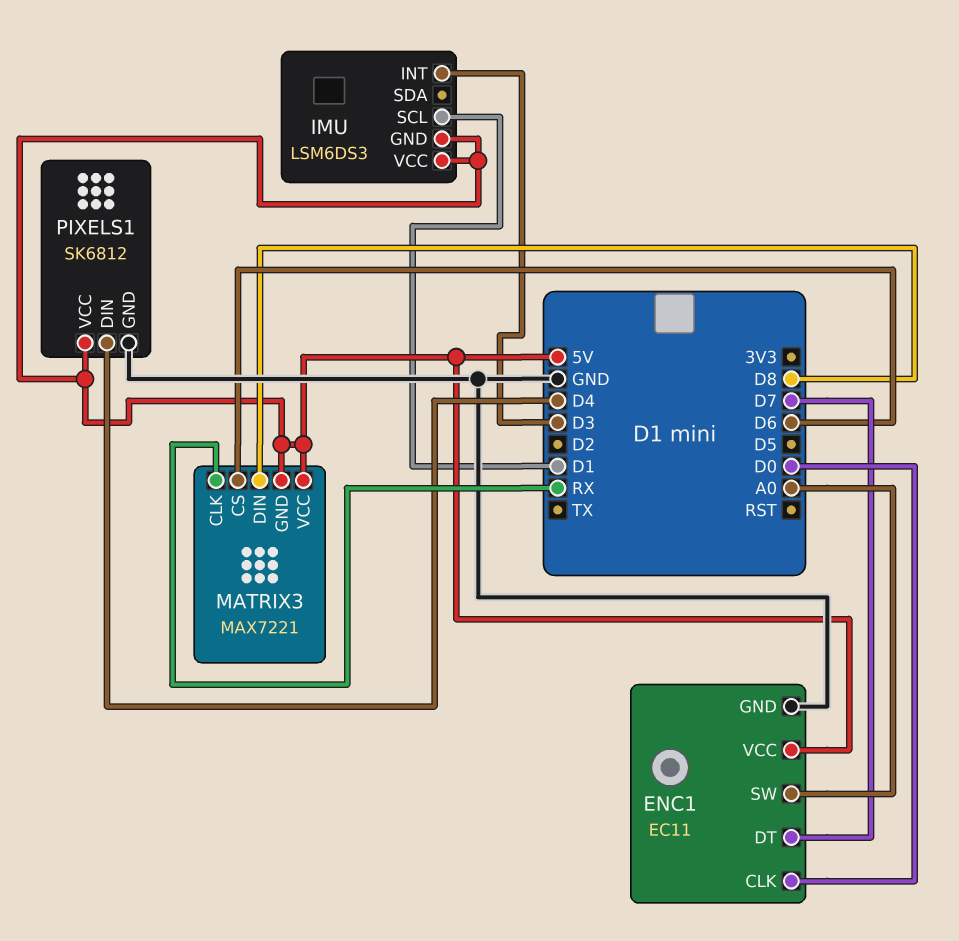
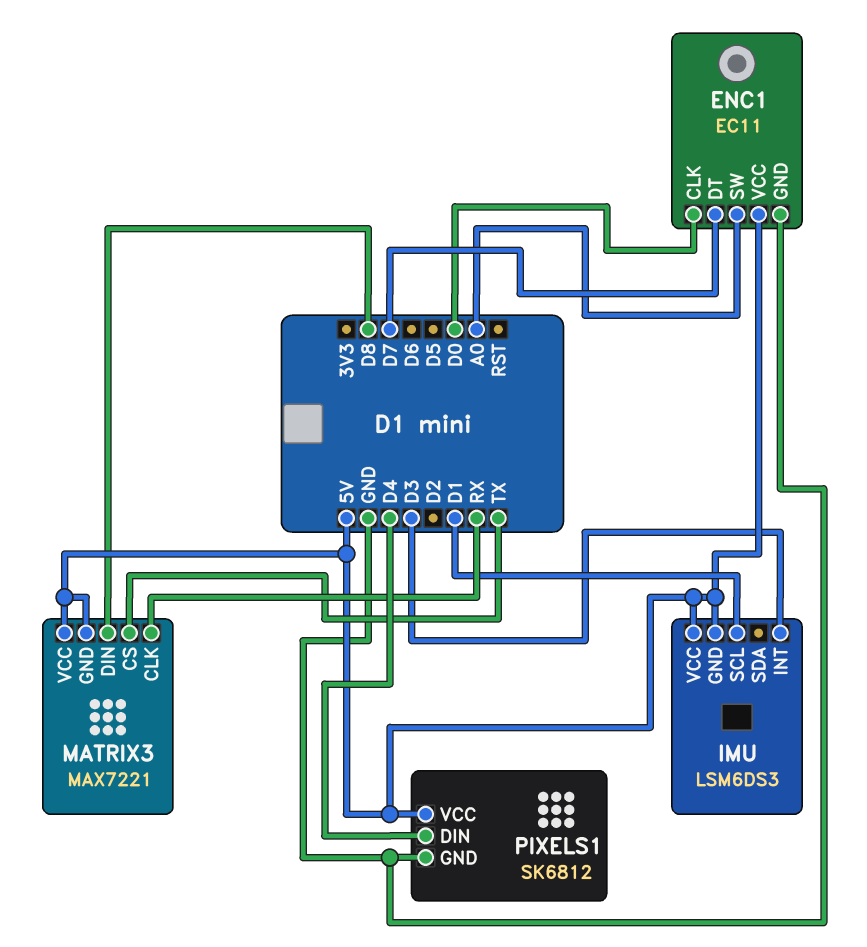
MATRIX3 pin CS: D6 -> TX

